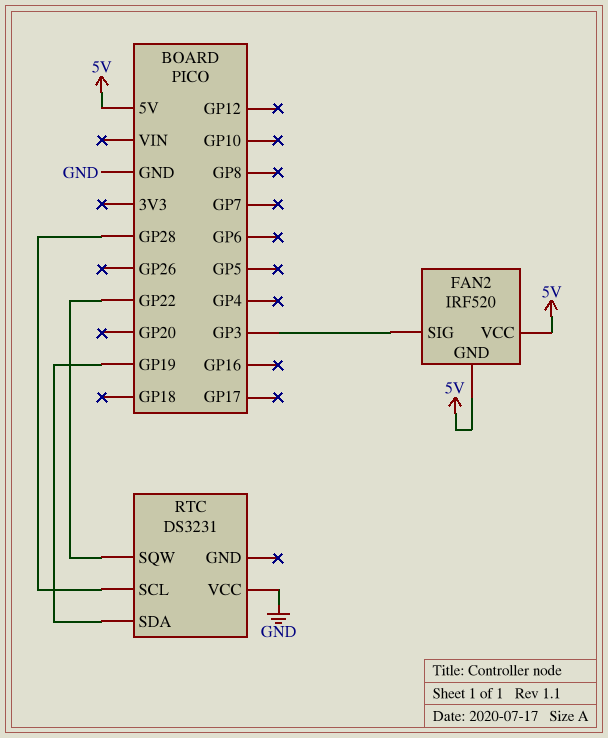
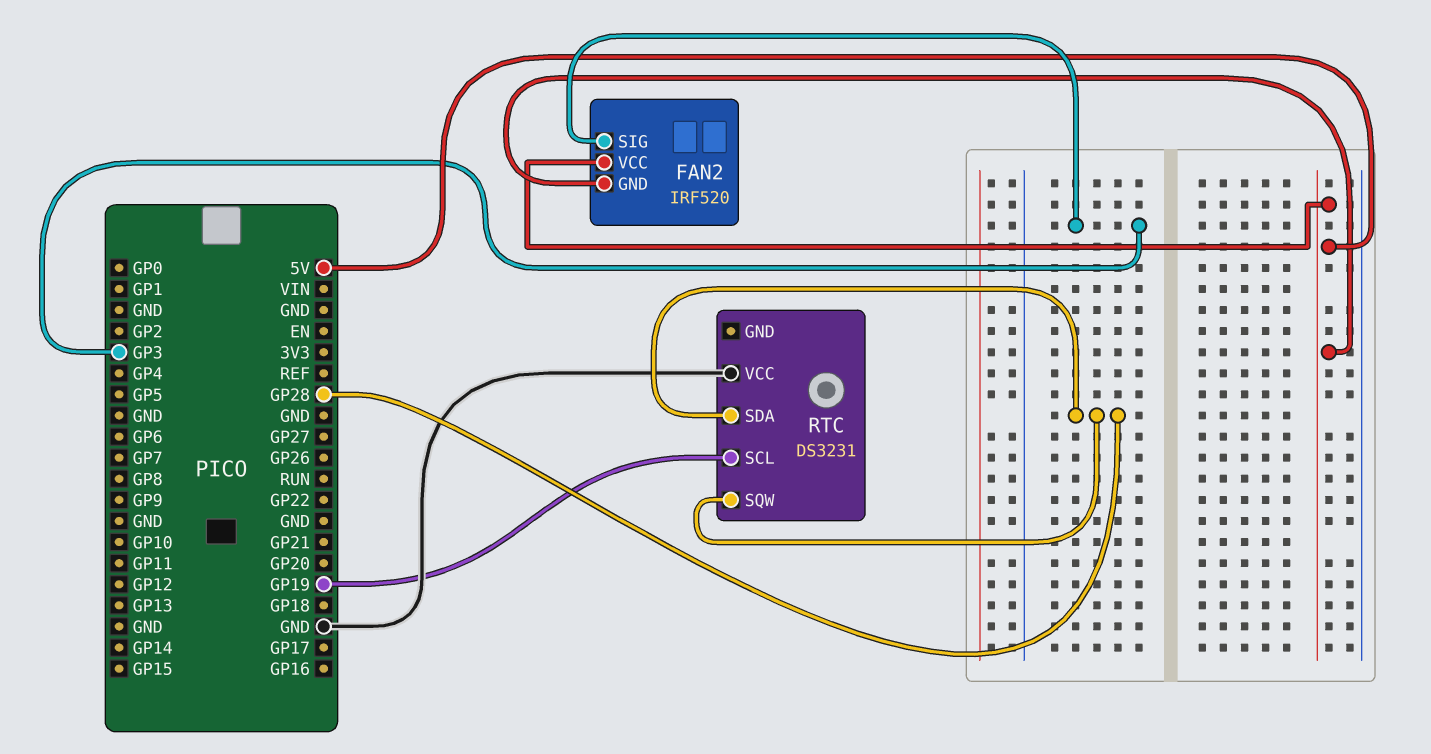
RTC pin SCL: GP28 -> GP19
RTC pin SDA: GP19 -> GP28
RTC pin SQW: GP22 -> GP28

